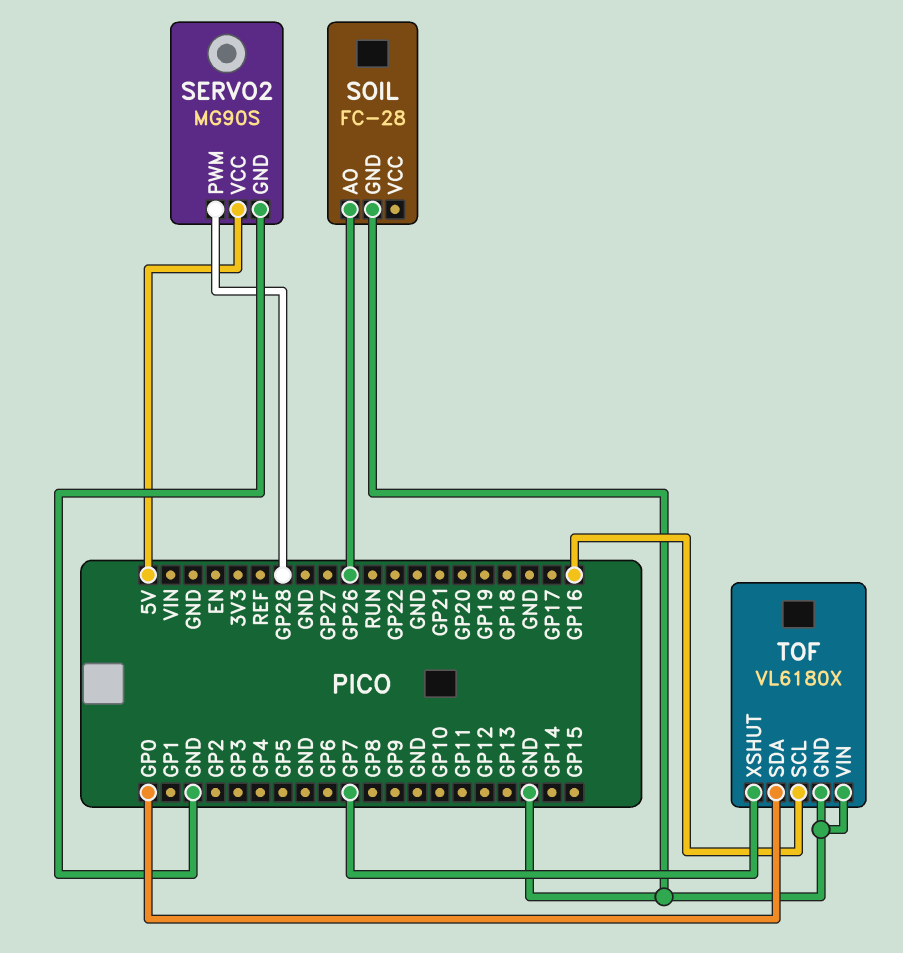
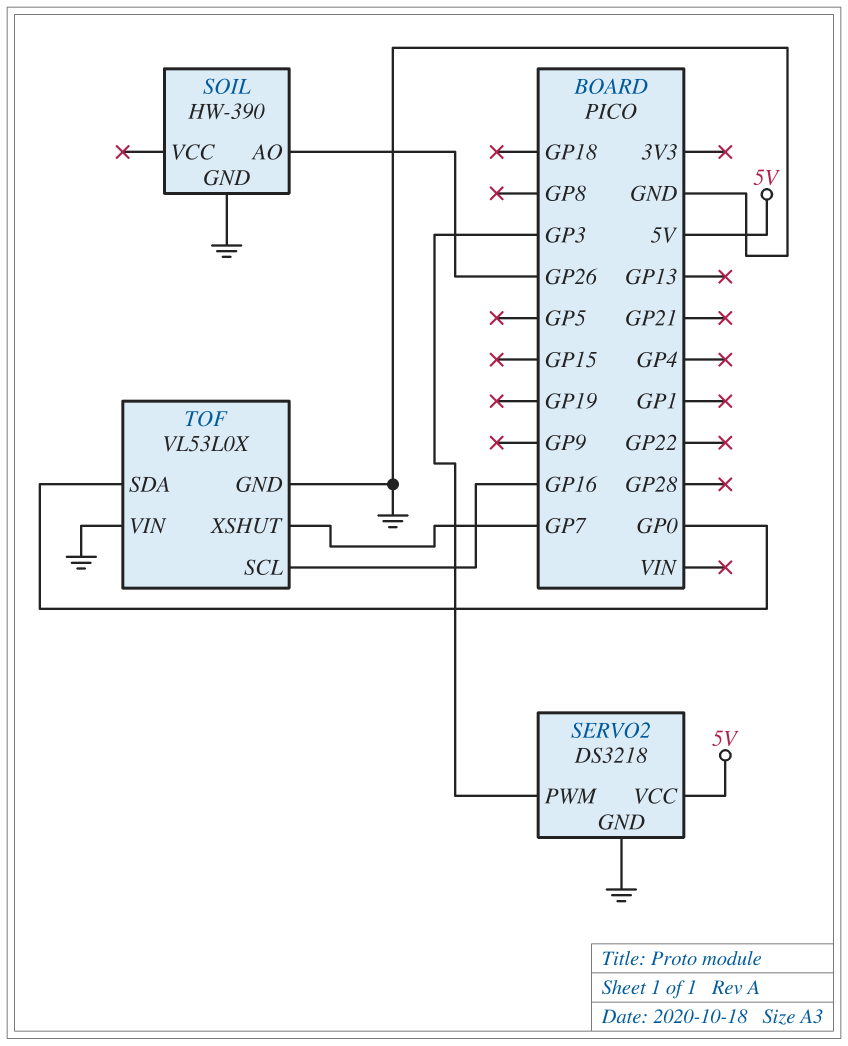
SERVO2: MG90S -> DS3218
SERVO2 pin PWM: GP28 -> GP3
SOIL: FC-28 -> HW-390
TOF: VL6180X -> VL53L0X

